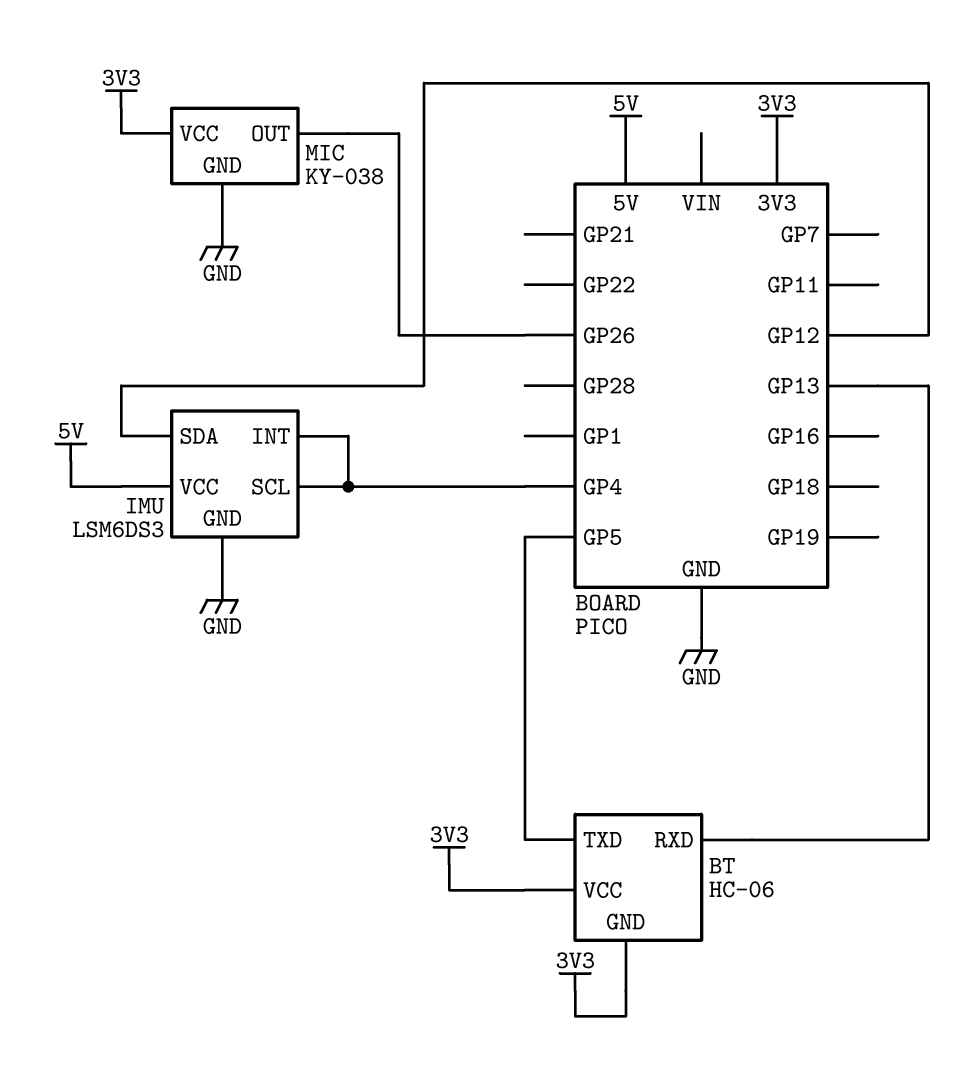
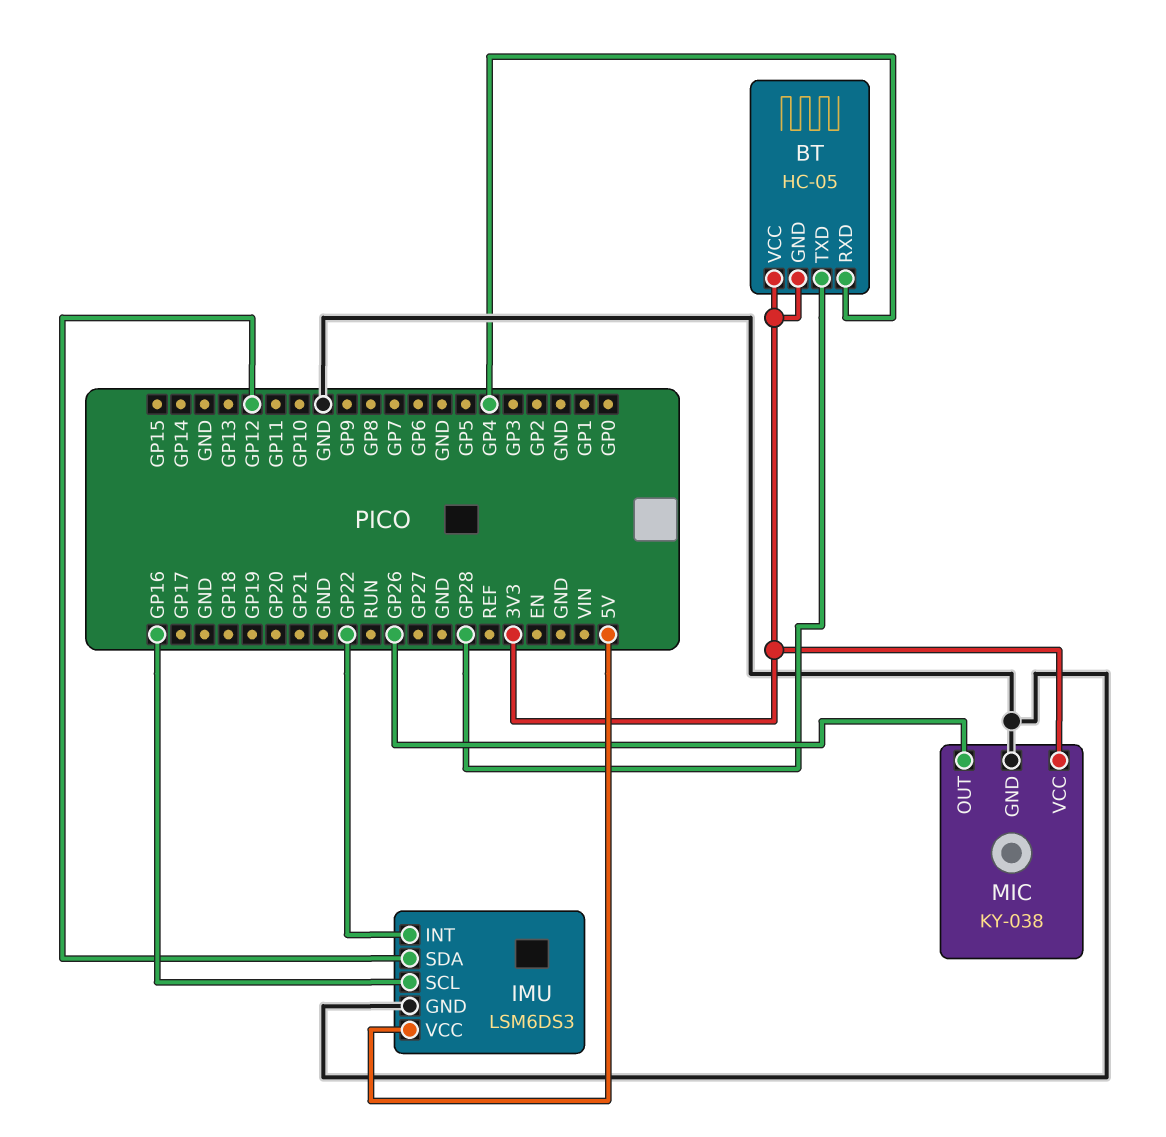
BT: HC-06 -> HC-05
BT pin RXD: GP13 -> GP4
BT pin TXD: GP5 -> GP28
IMU pin INT: GP4 -> GP22
IMU pin SCL: GP4 -> GP16

